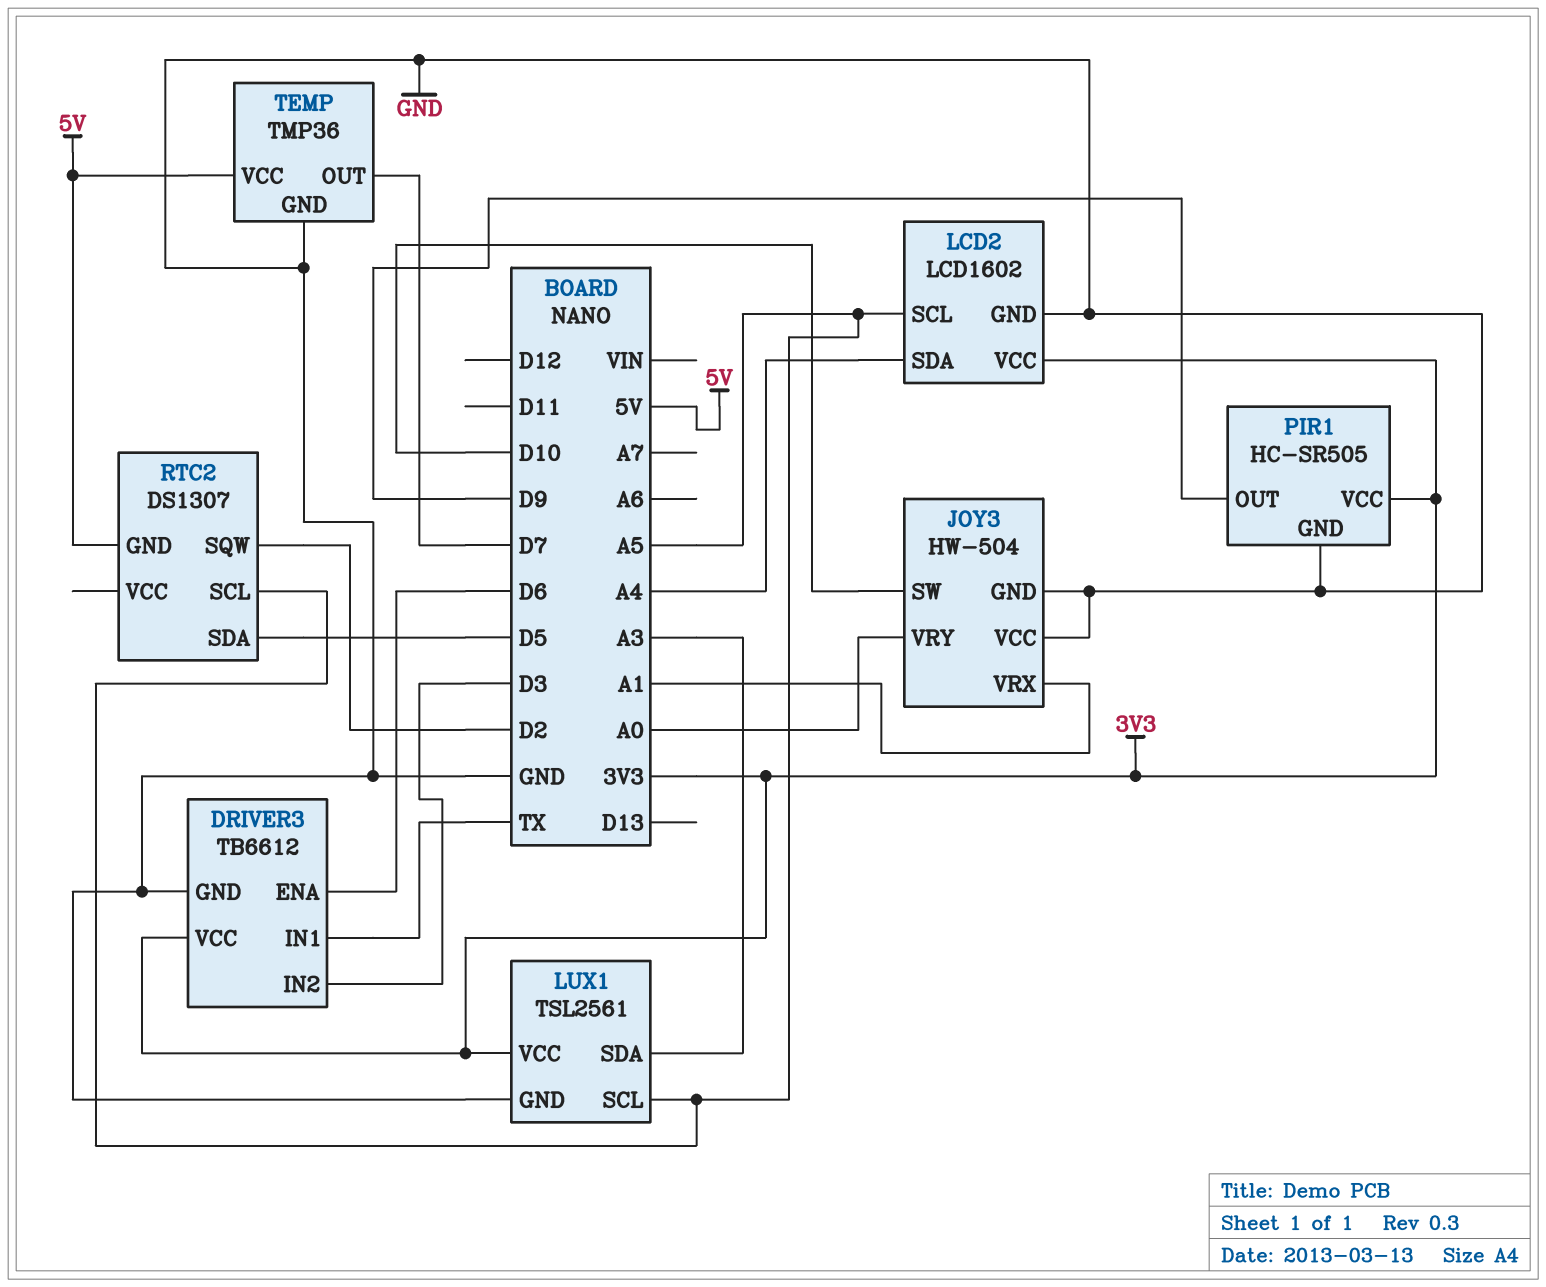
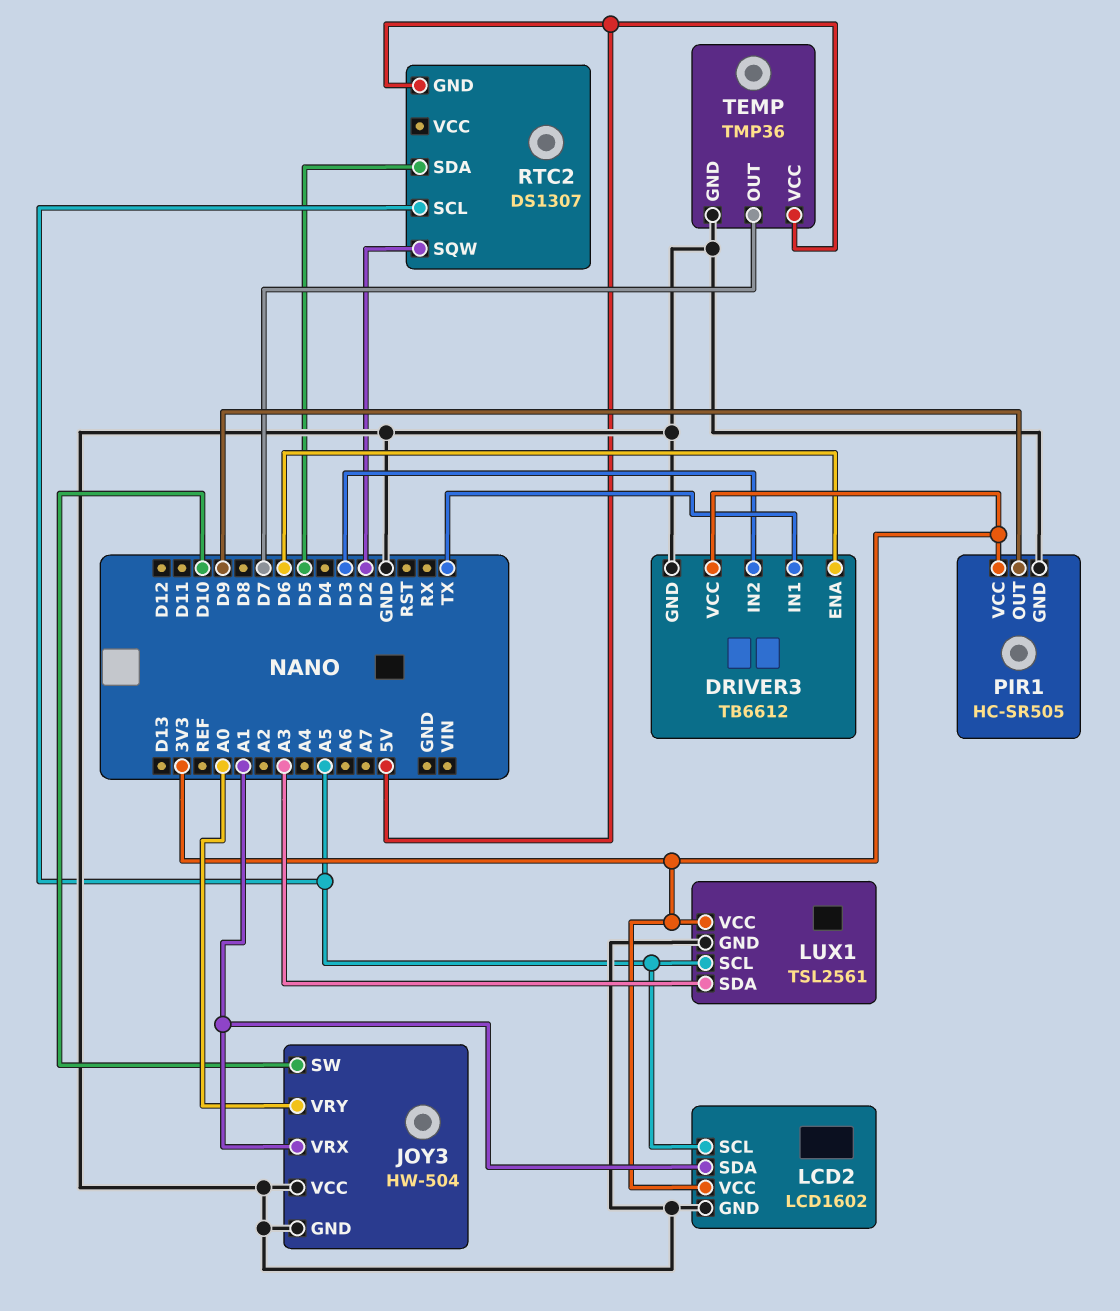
LCD2 pin SDA: A4 -> A1

